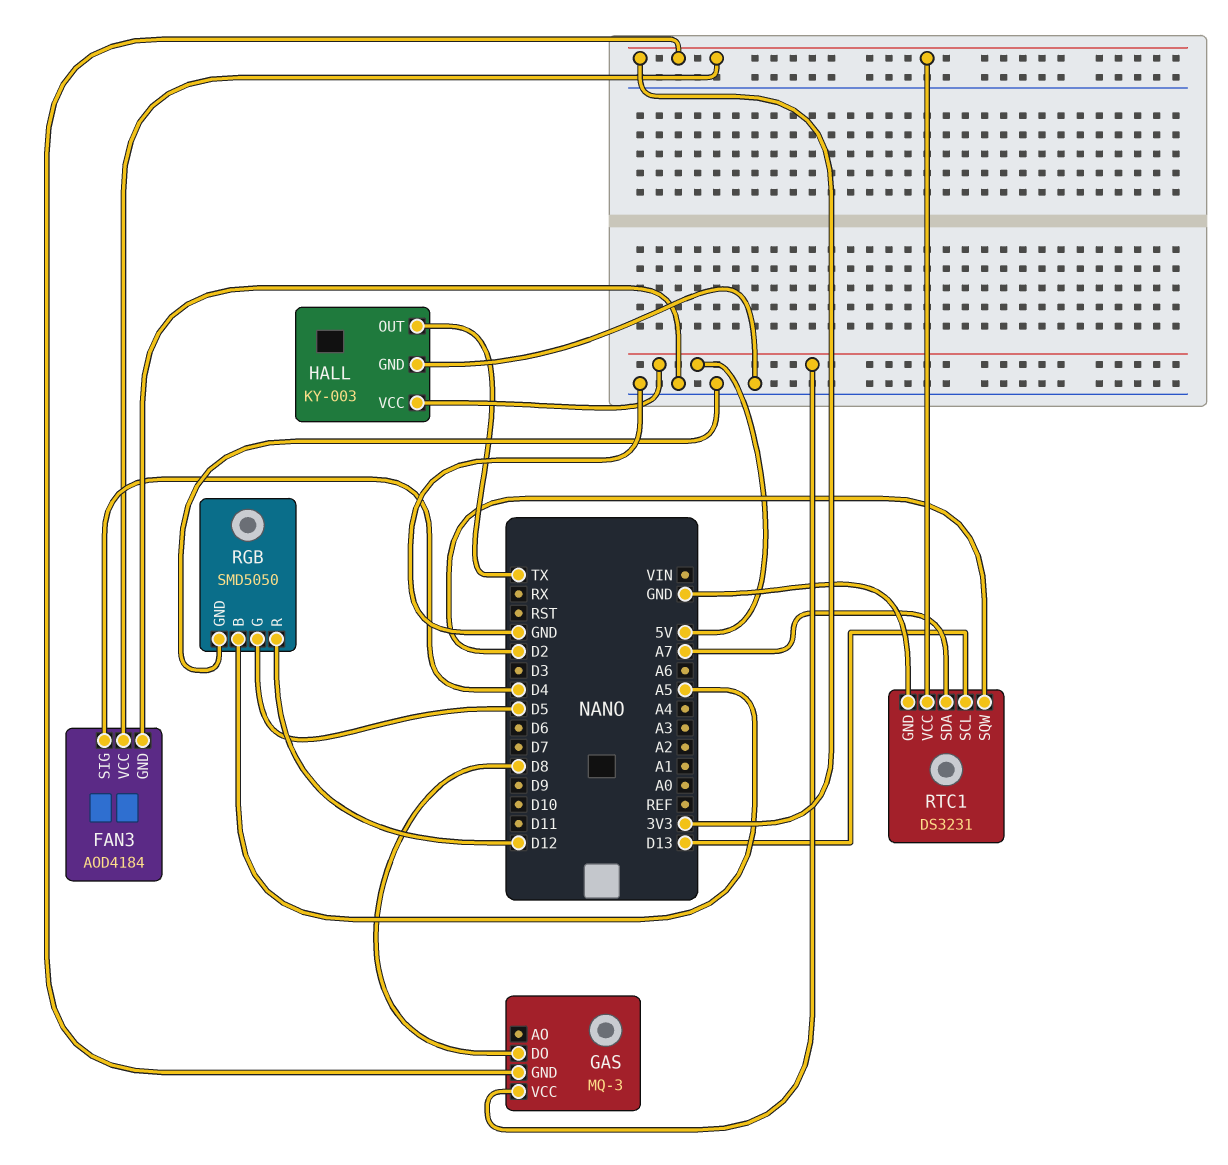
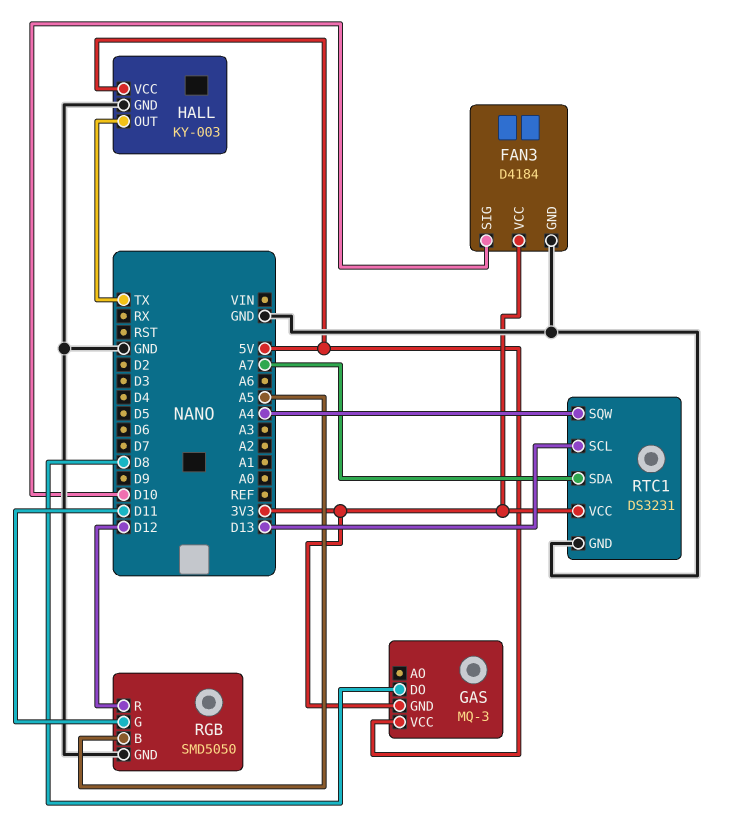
FAN3: AOD4184 -> D4184
FAN3 pin SIG: D4 -> D10
RGB pin G: D5 -> D11
RTC1 pin SQW: D2 -> A4

